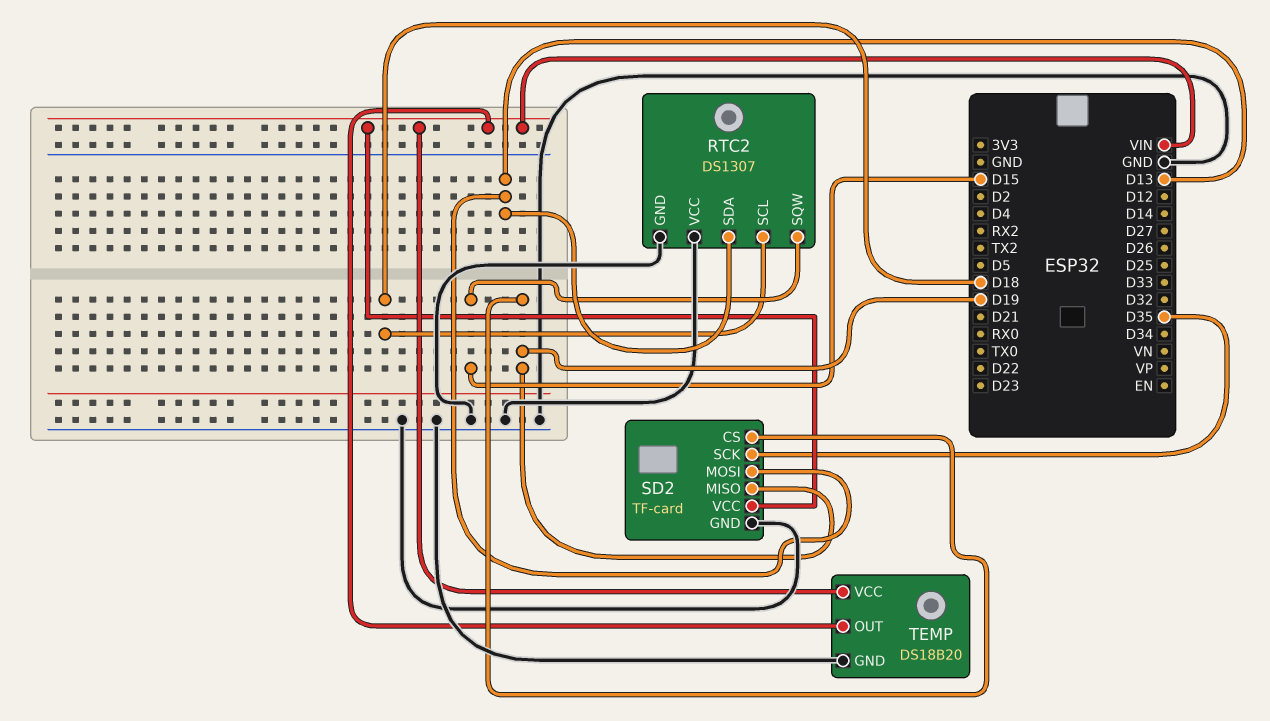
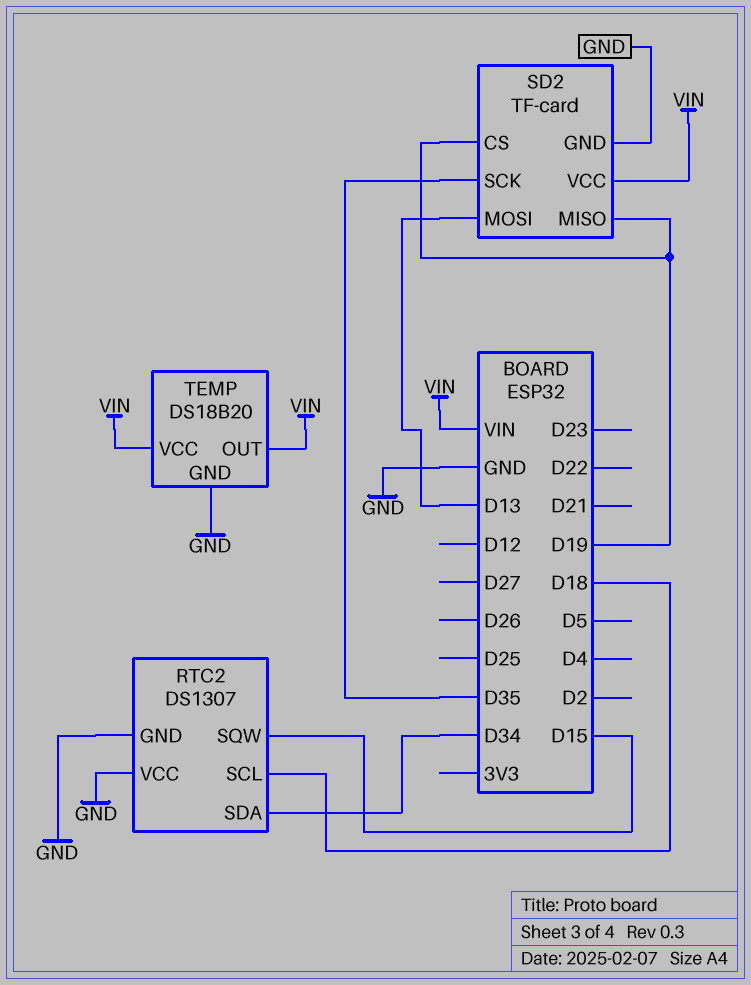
RTC2 pin SDA: D13 -> D34

